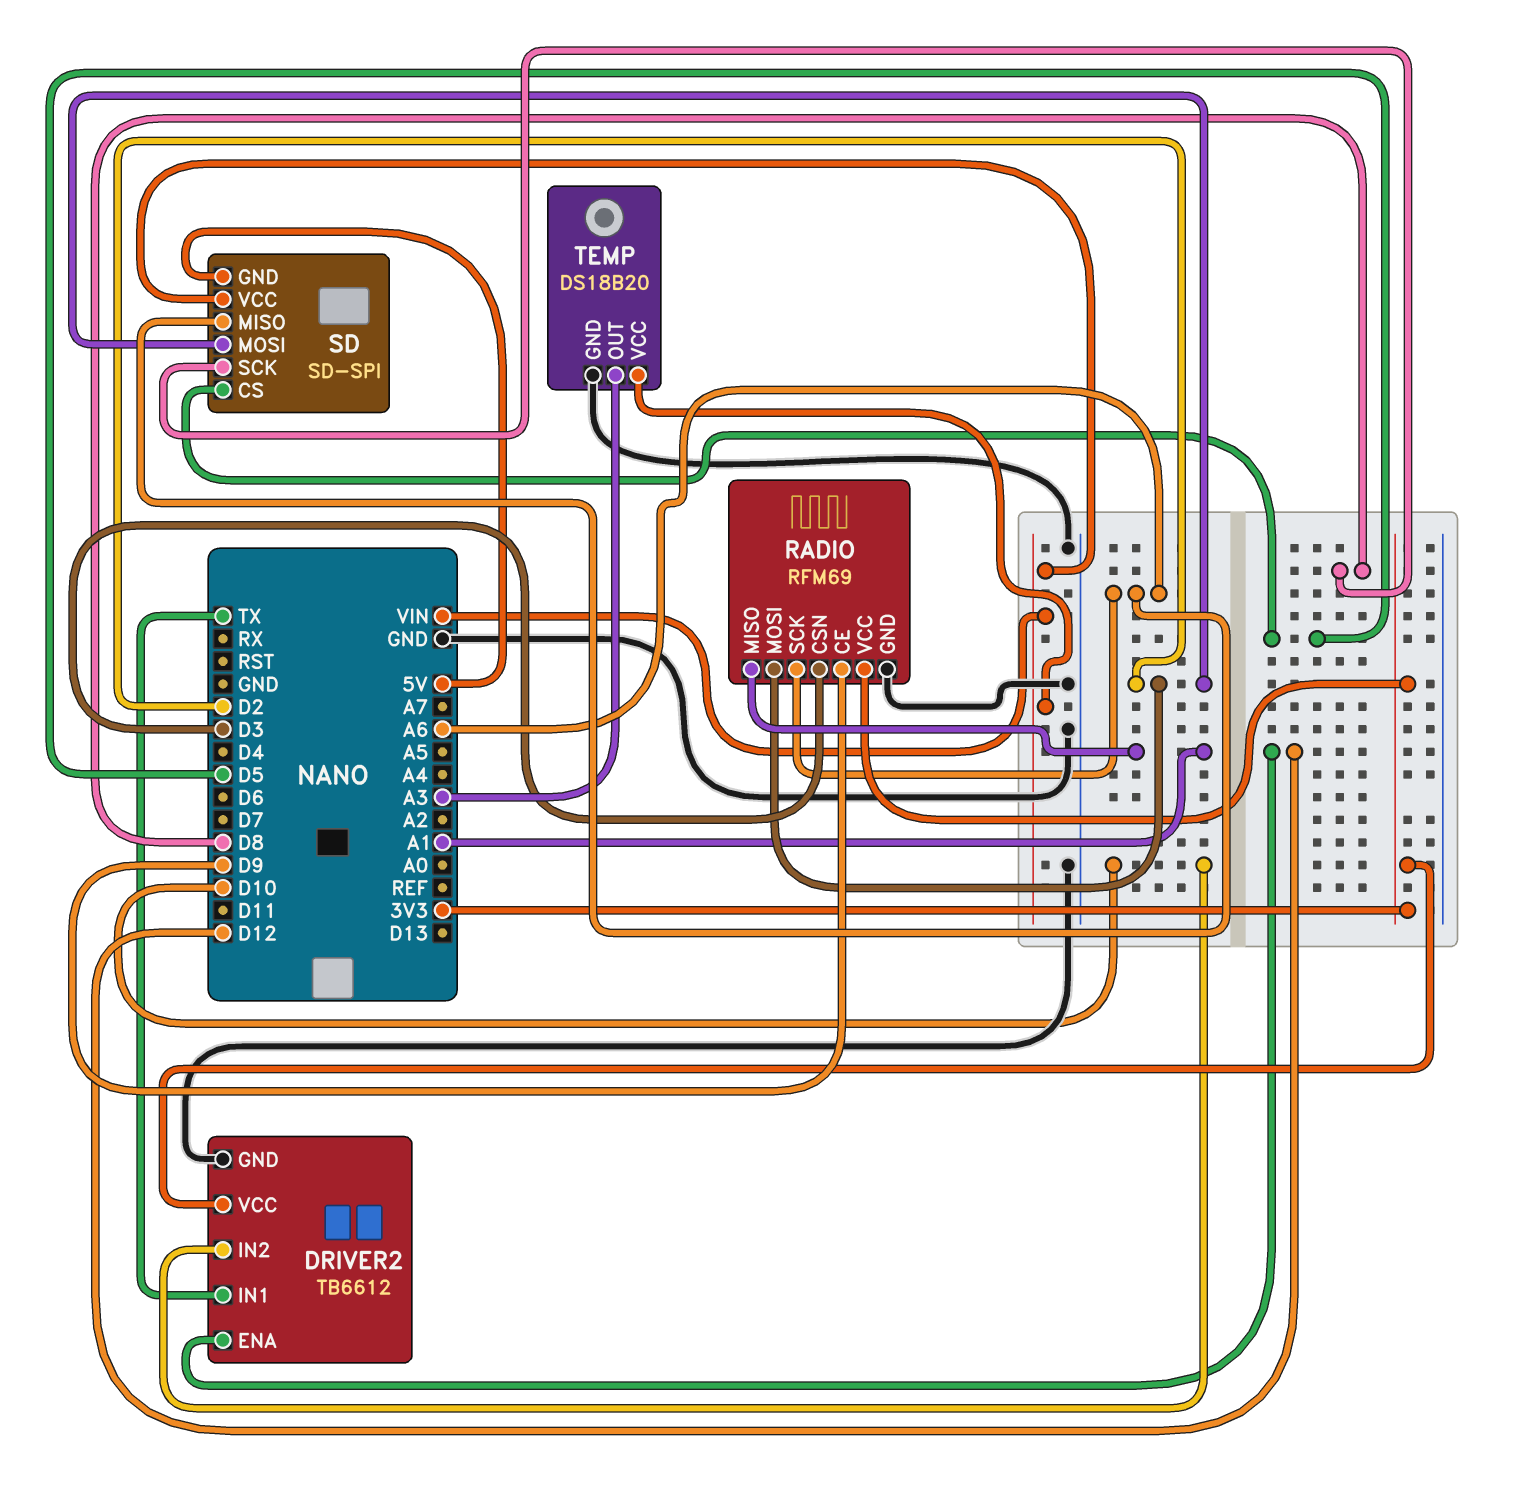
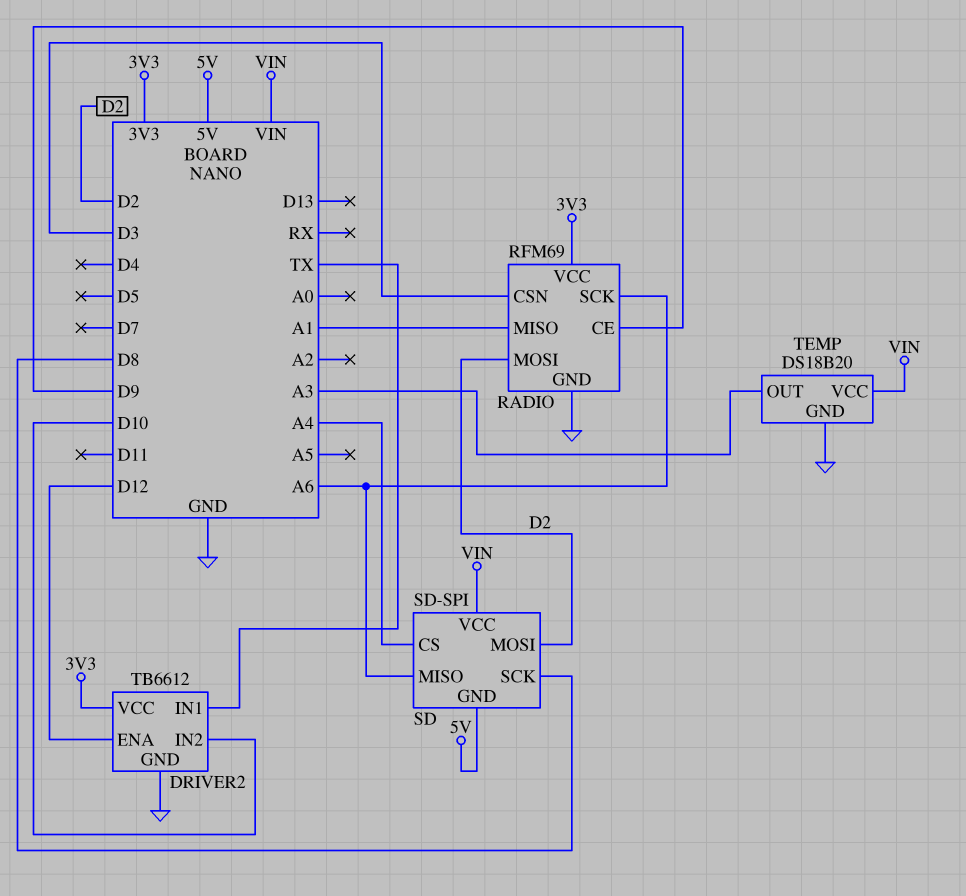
SD pin CS: D5 -> A4

